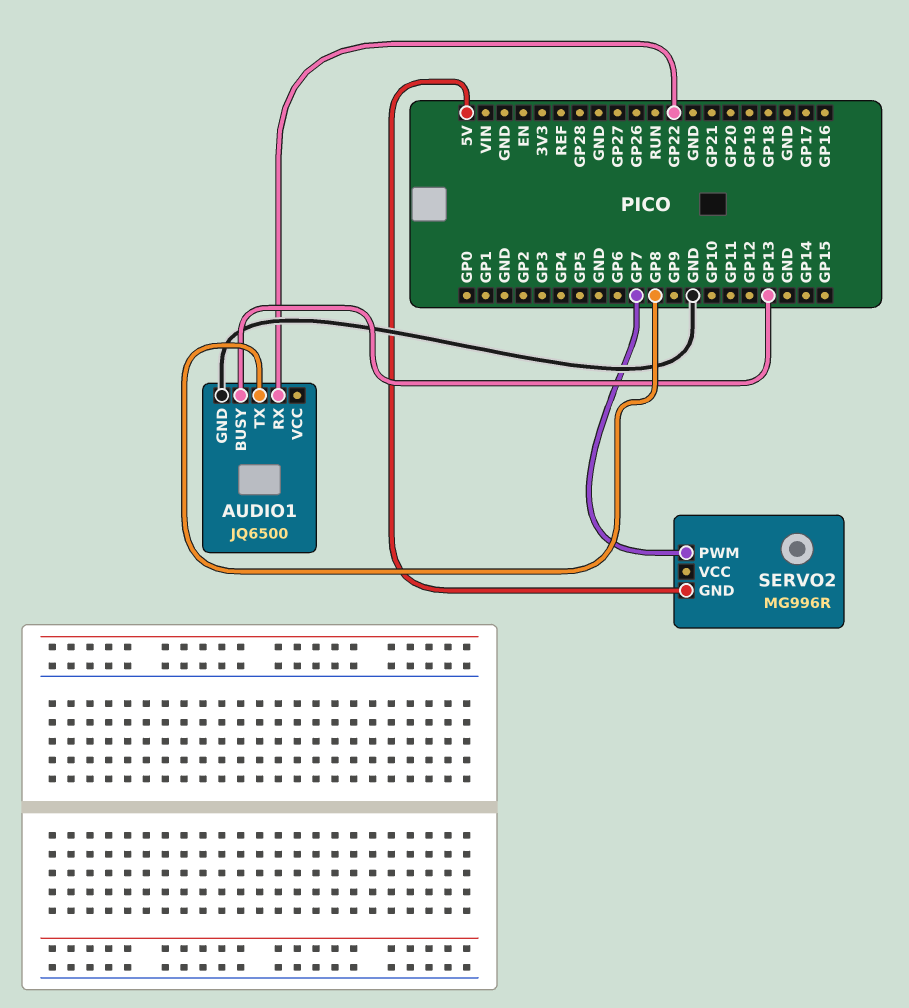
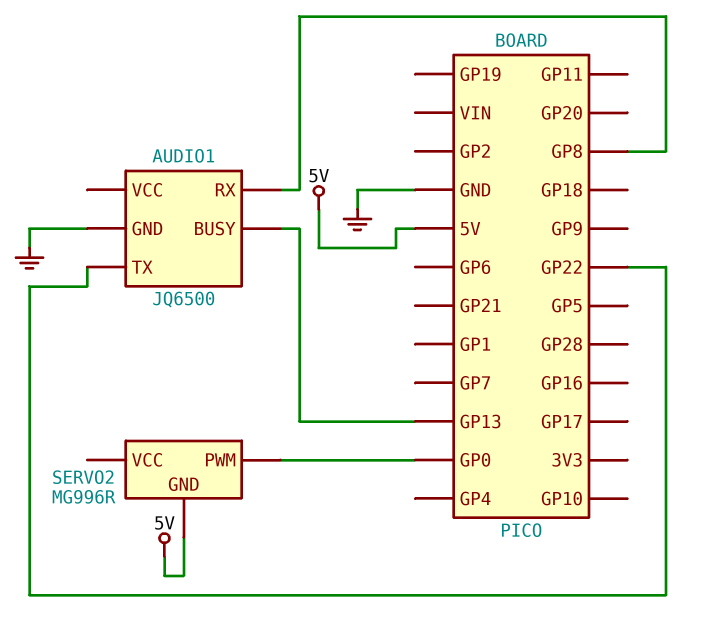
AUDIO1 pin RX: GP22 -> GP8
AUDIO1 pin TX: GP8 -> GP22
SERVO2 pin PWM: GP7 -> GP0

